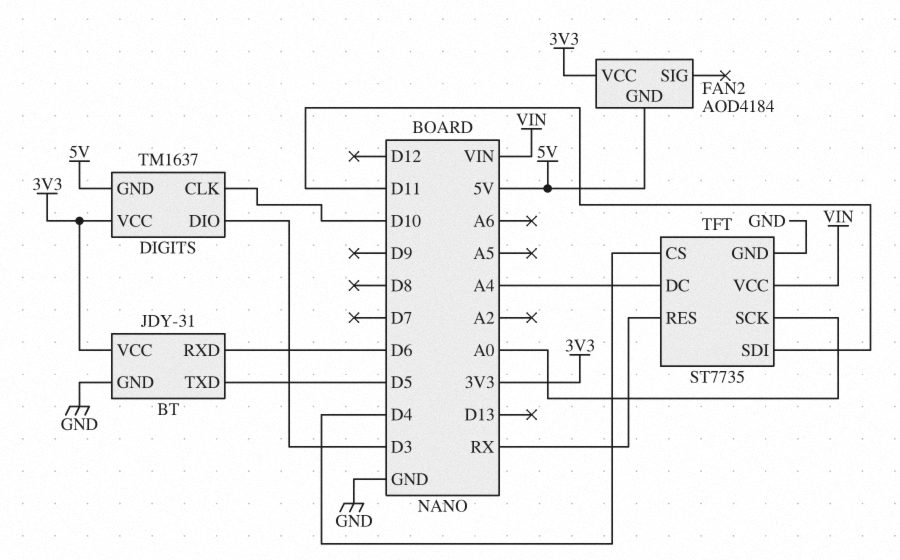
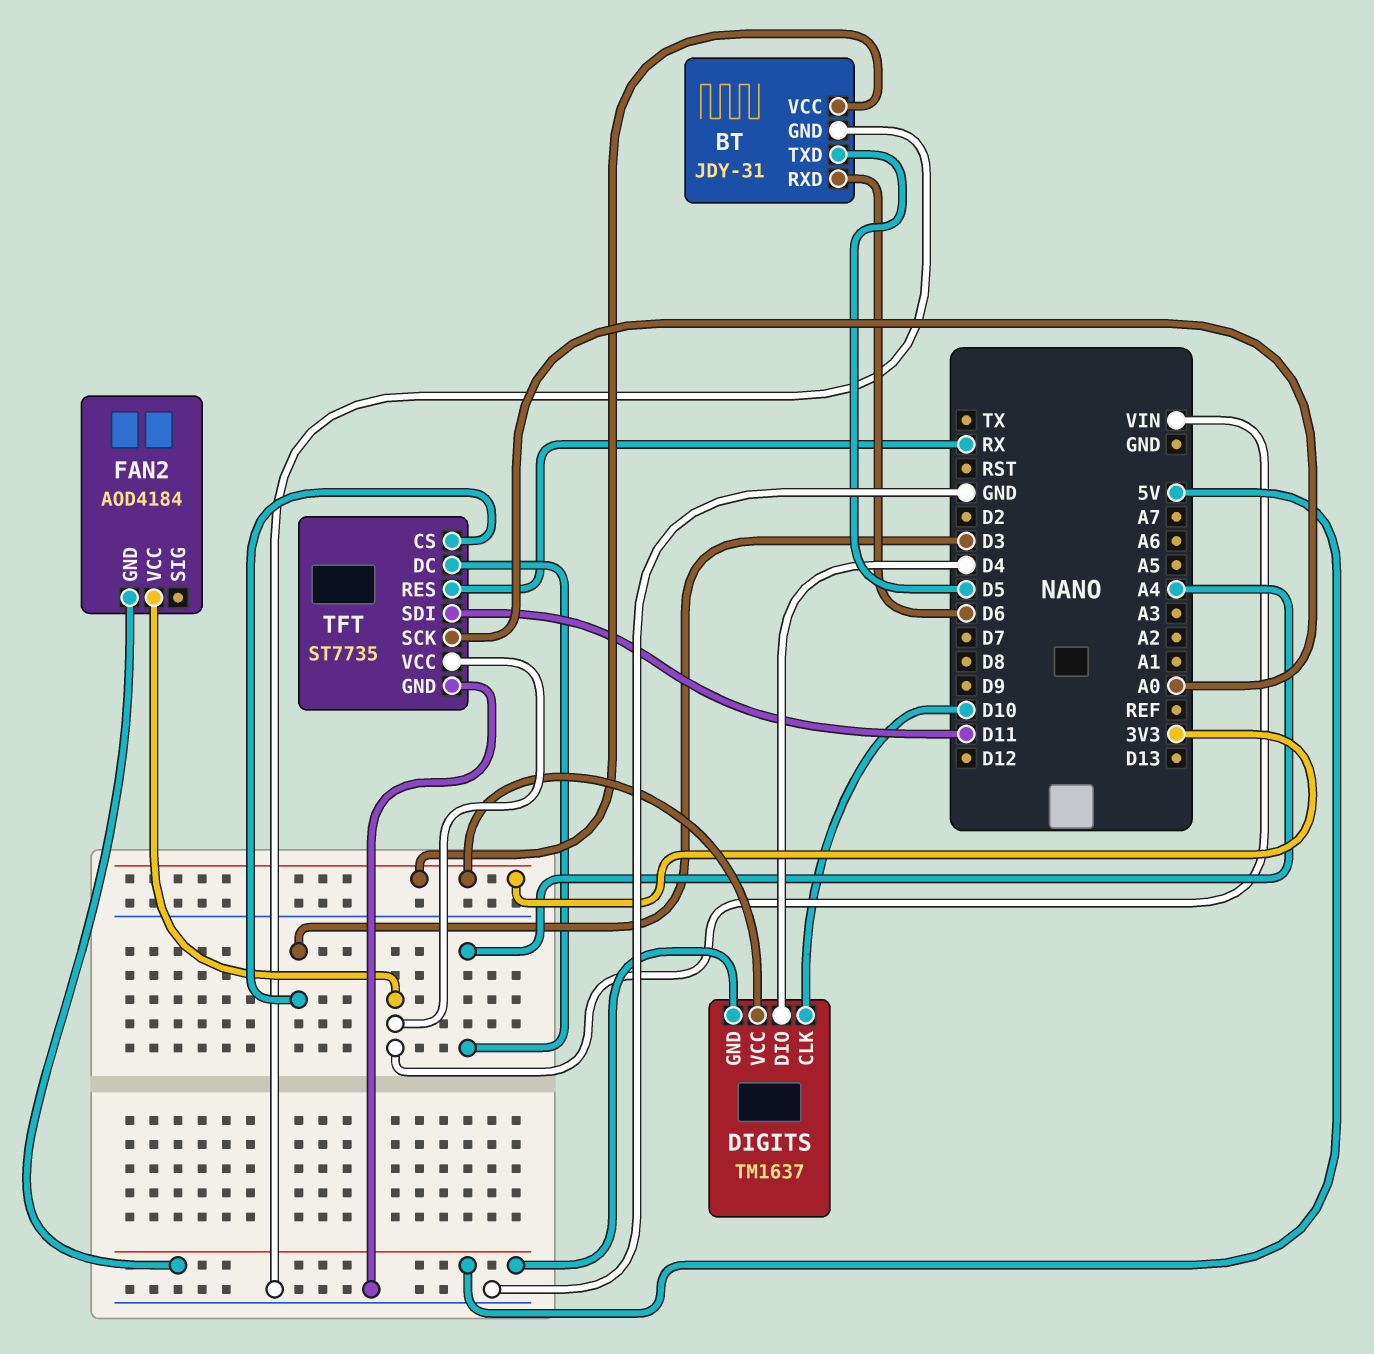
DIGITS pin DIO: D3 -> D4
FAN2 pin VCC: 3V3 -> VIN
TFT pin CS: D4 -> D3

